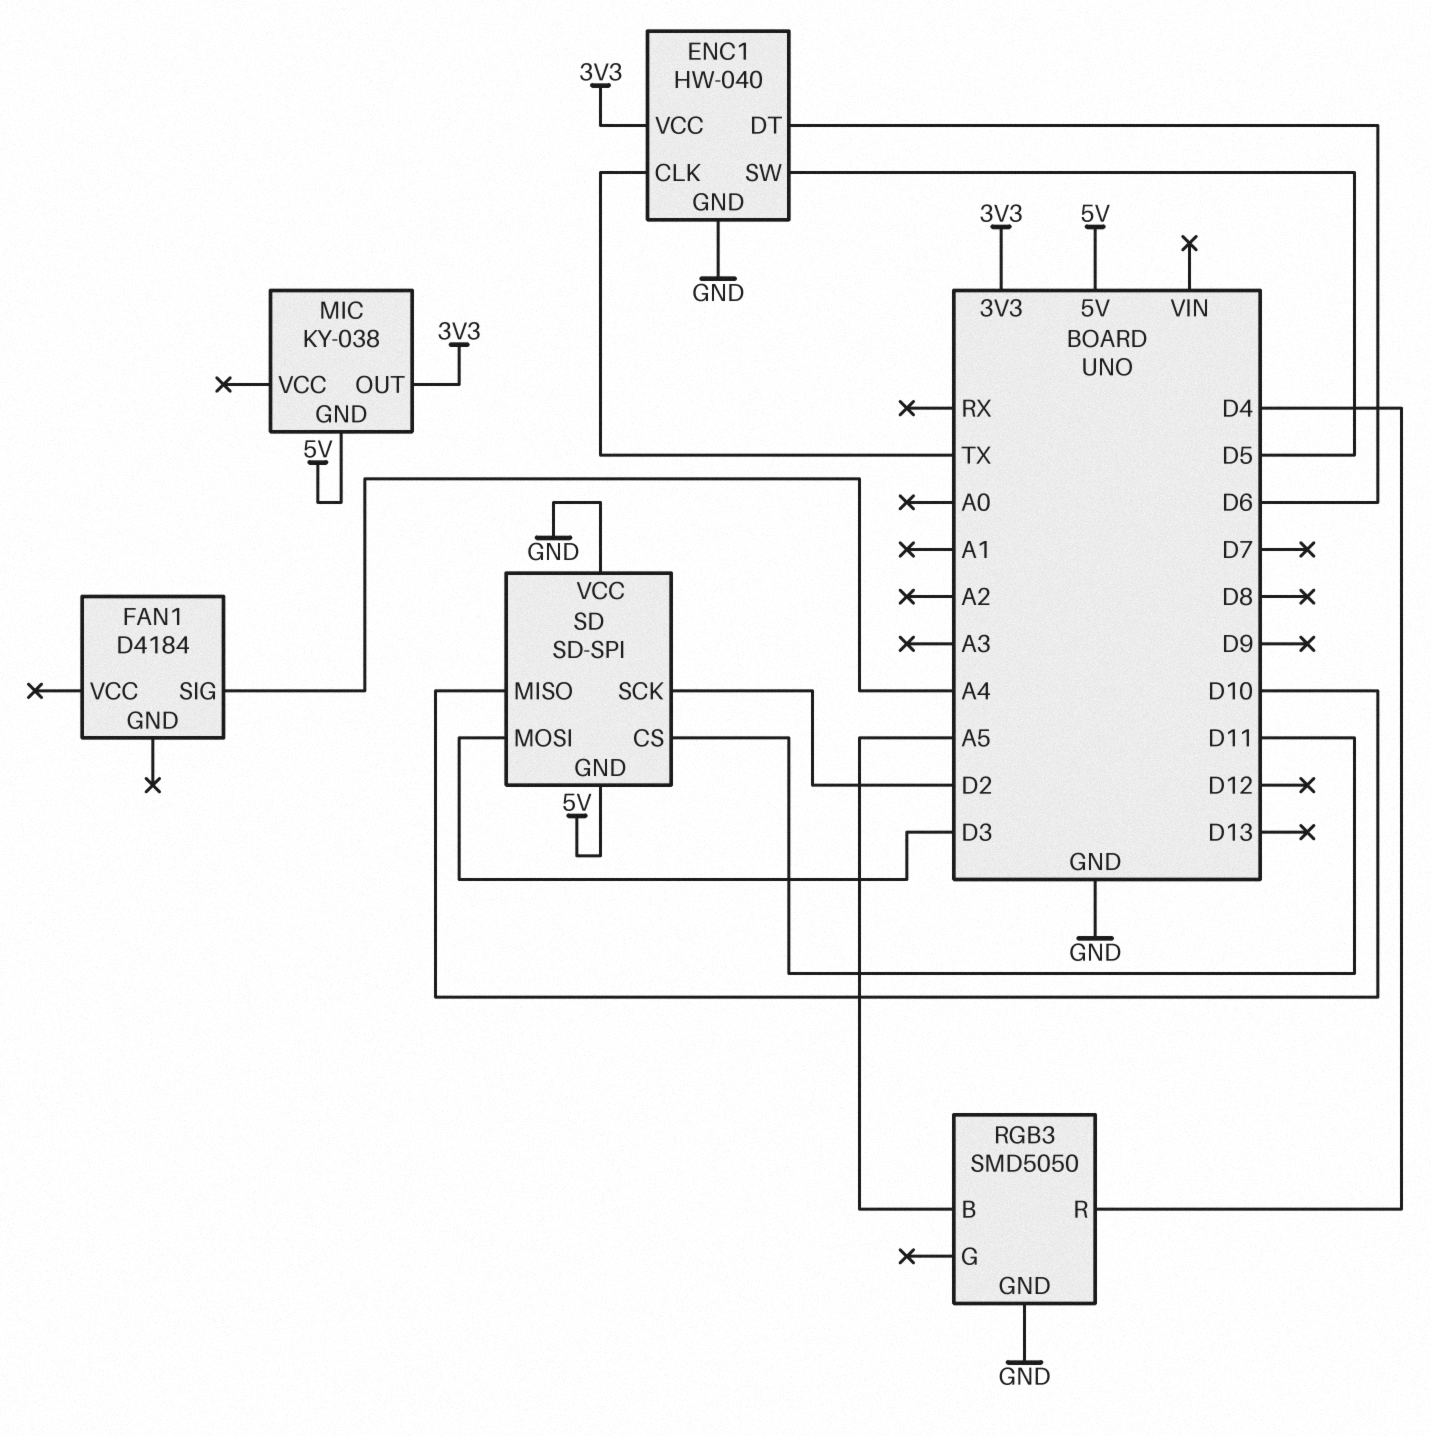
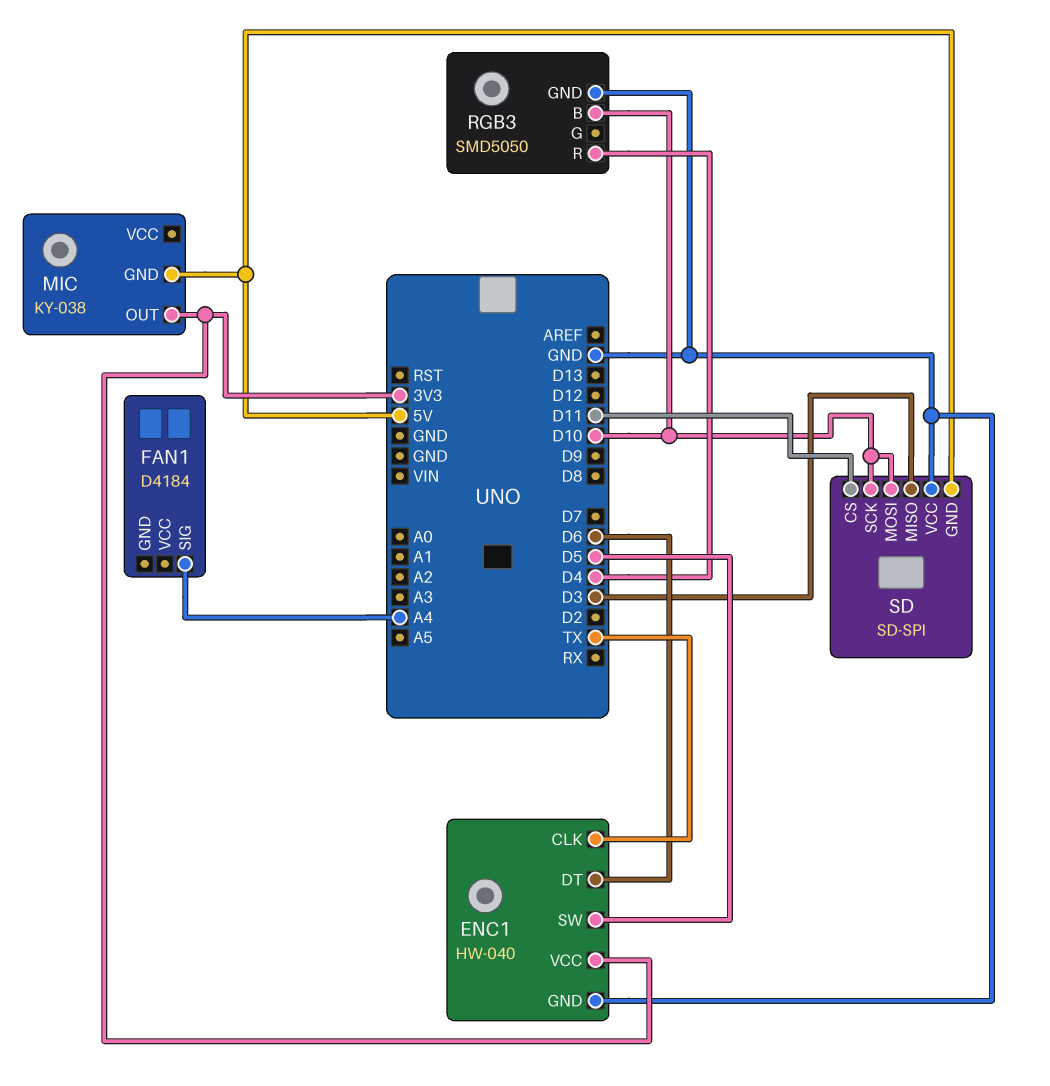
RGB3 pin B: A5 -> D10
SD pin MISO: D10 -> D3
SD pin MOSI: D3 -> D10
SD pin SCK: D2 -> D10

